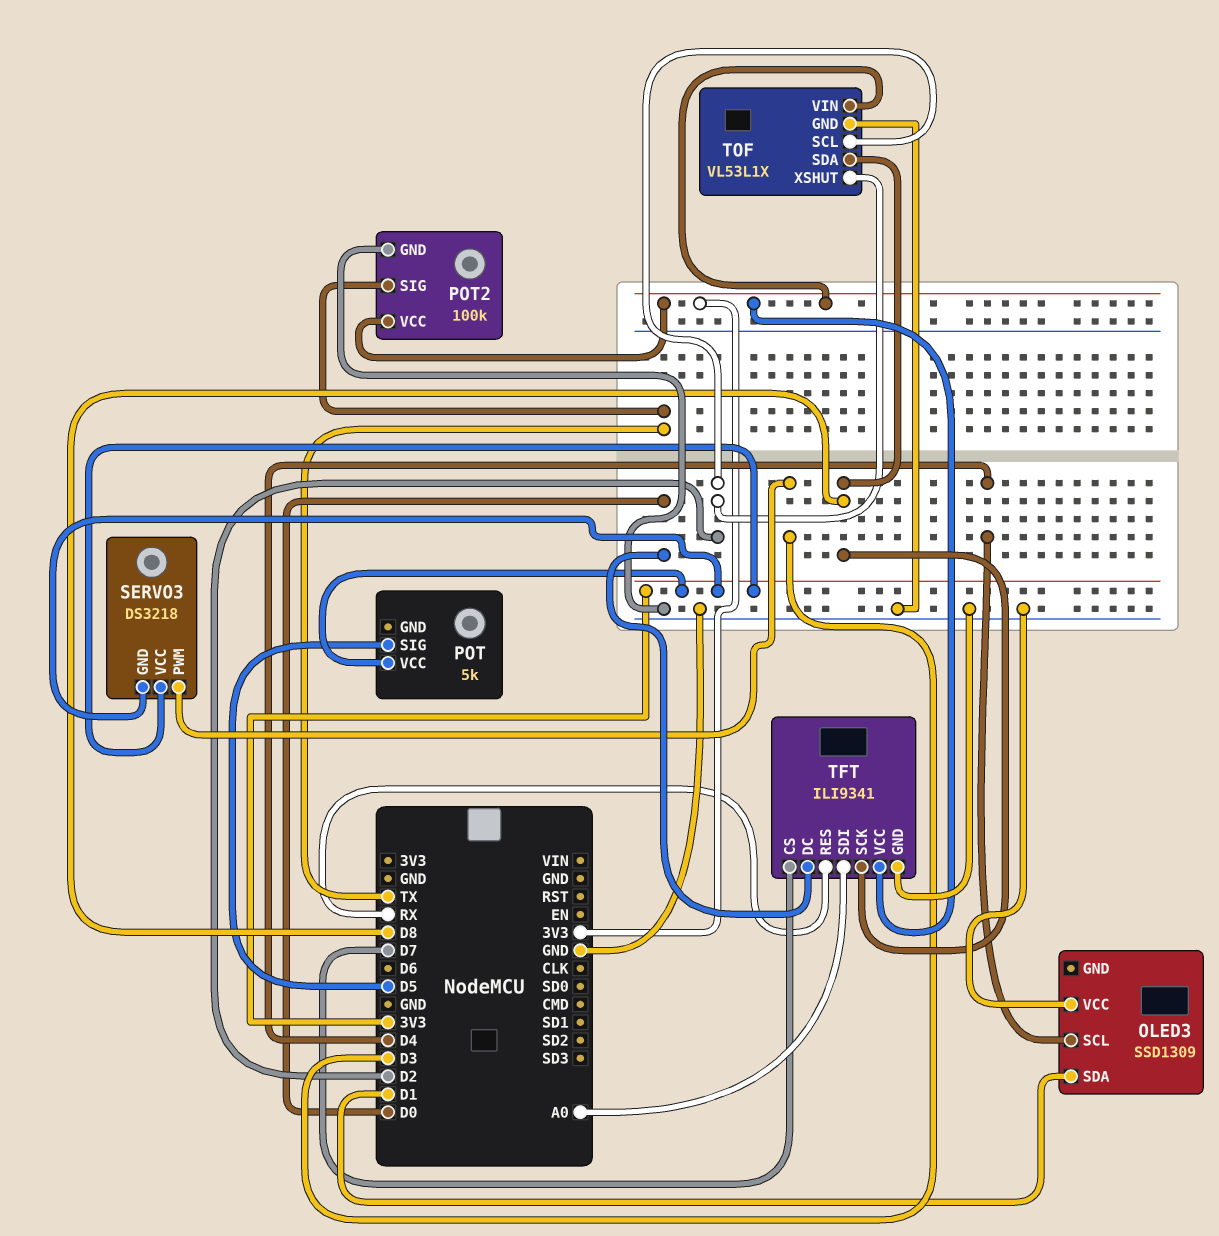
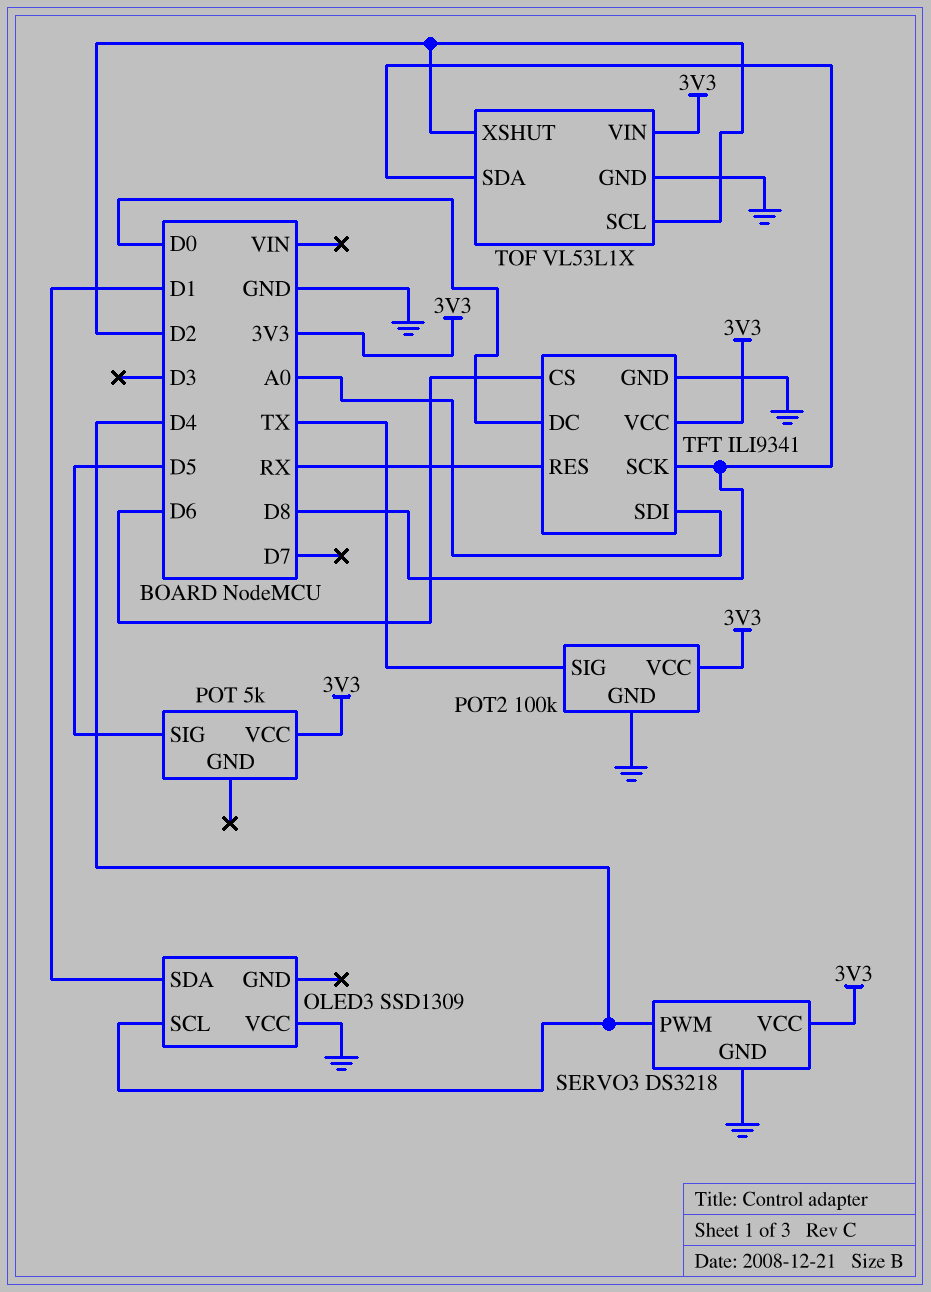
SERVO3 pin GND: 3V3 -> GND
SERVO3 pin PWM: D3 -> D4
TFT pin CS: D7 -> D6

